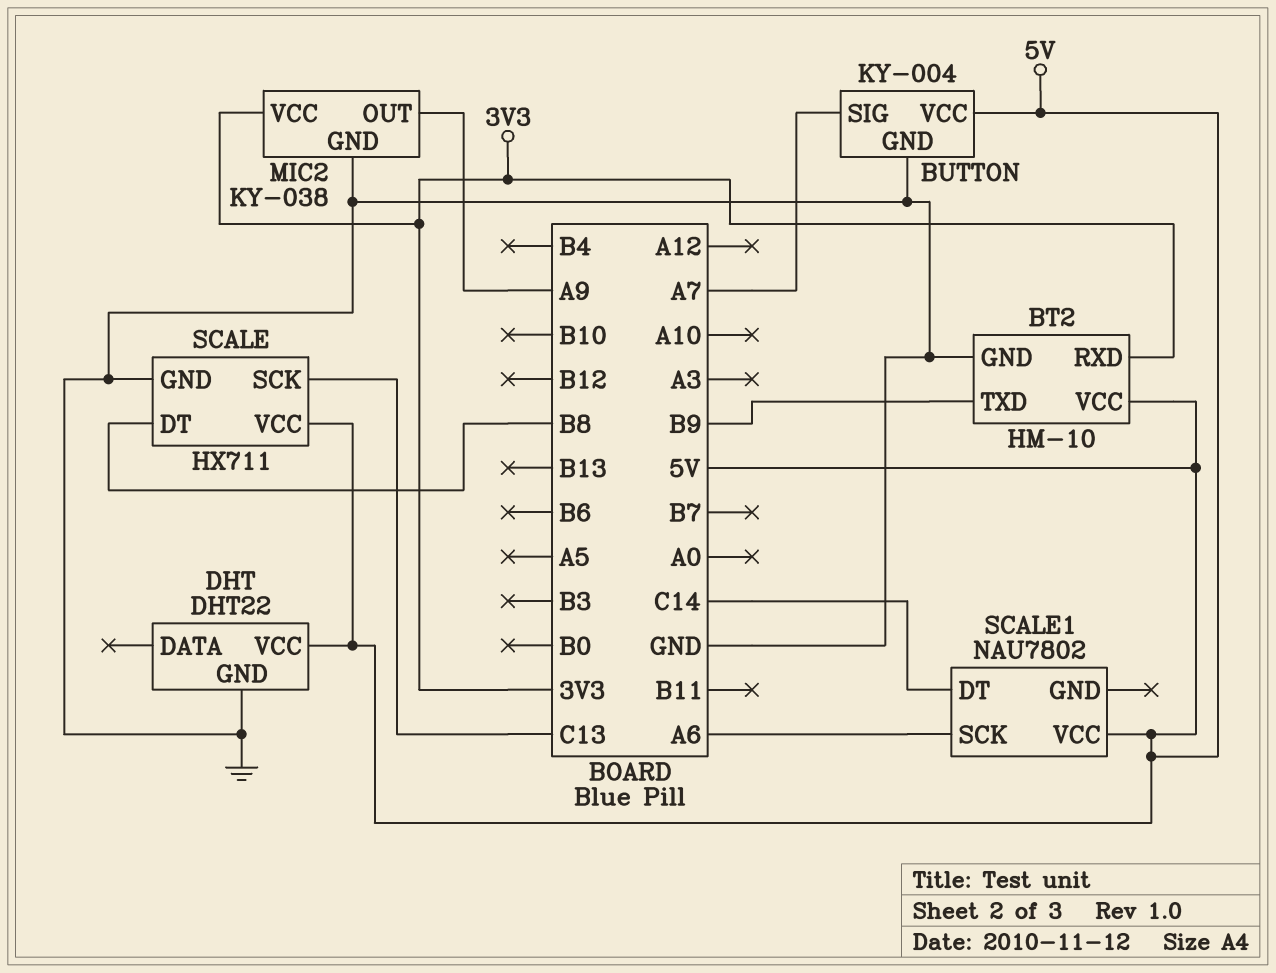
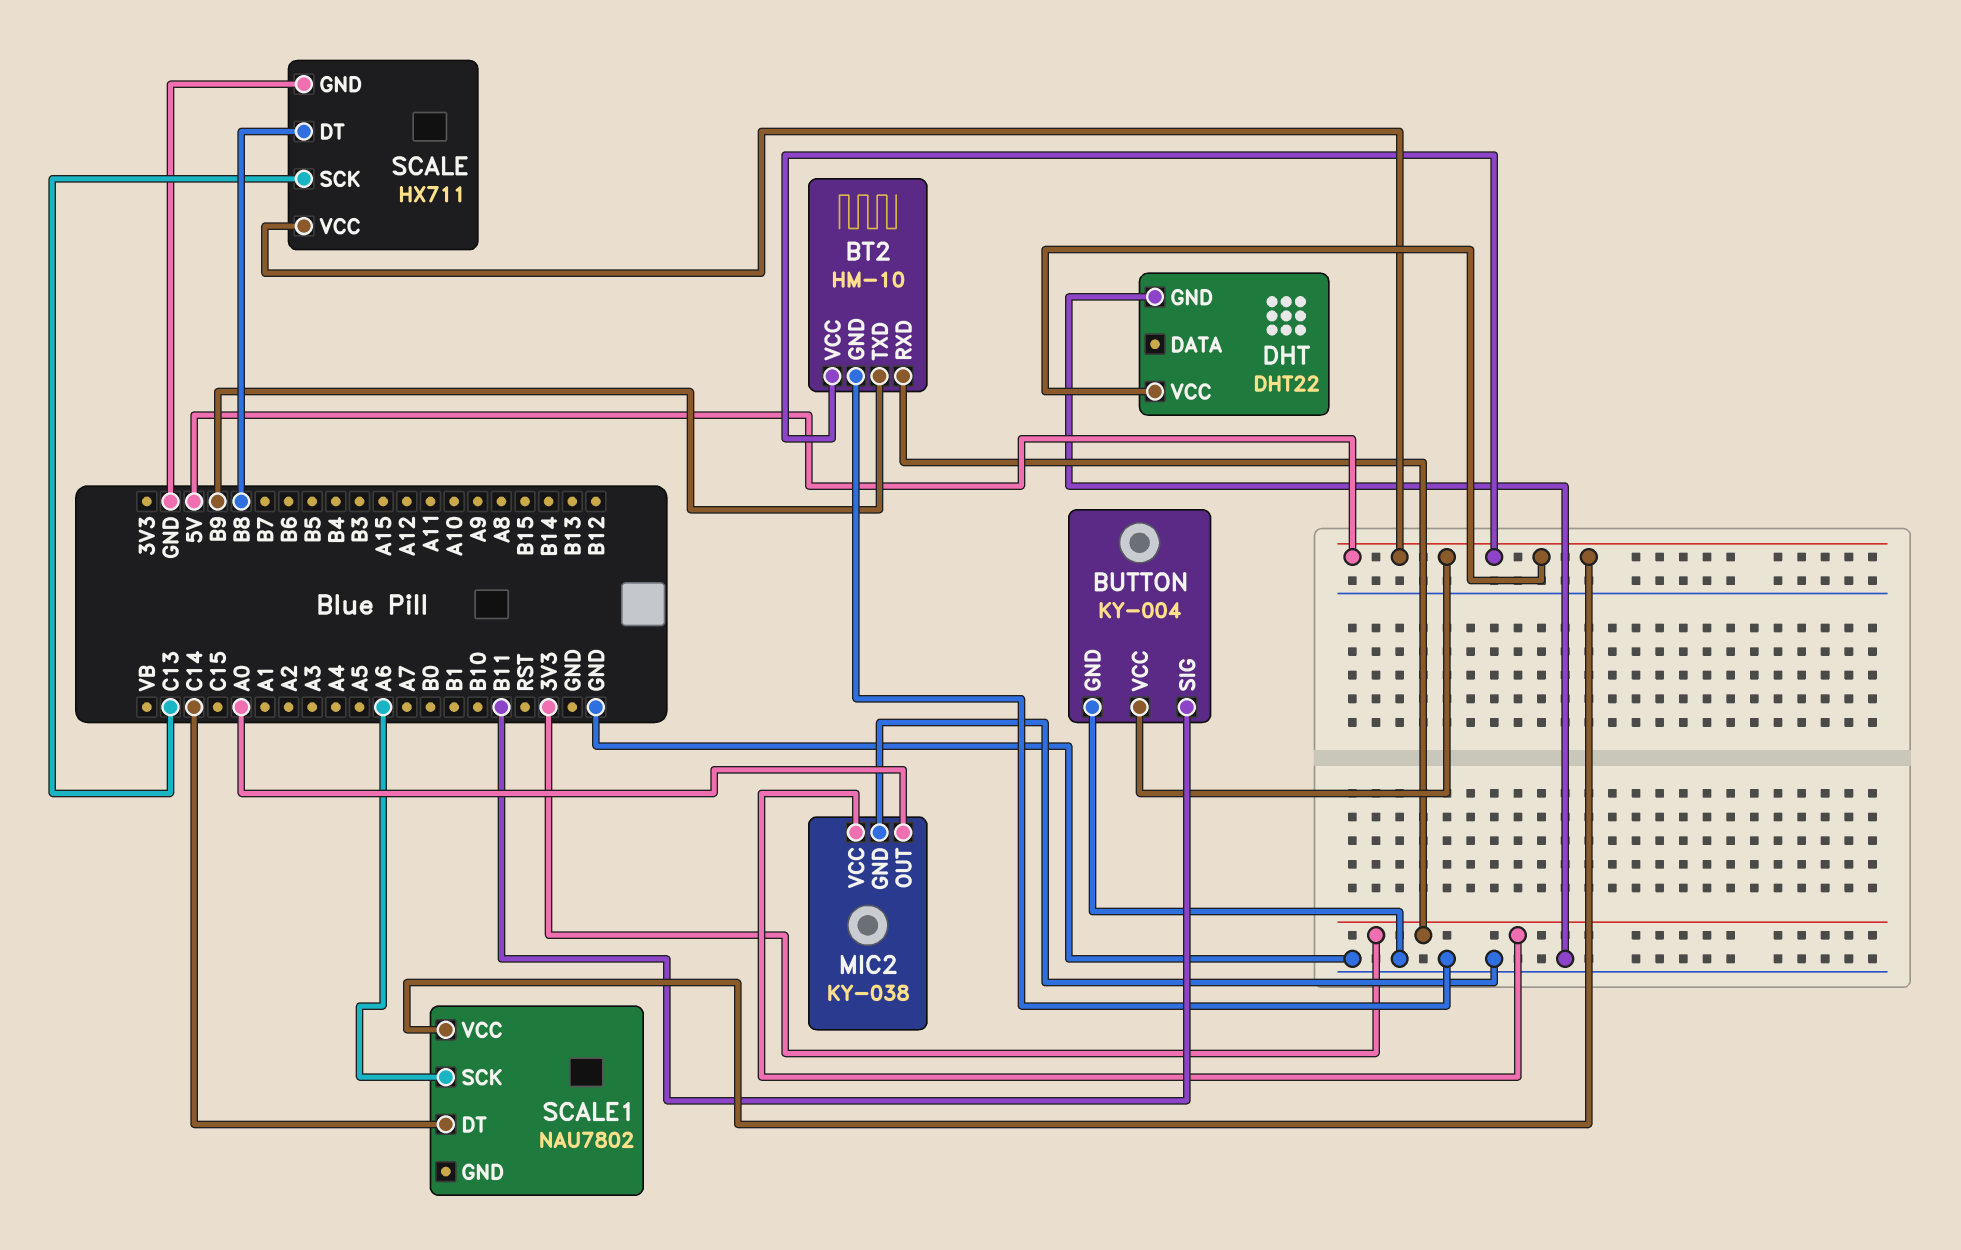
BUTTON pin SIG: A7 -> B11
MIC2 pin OUT: A9 -> A0

